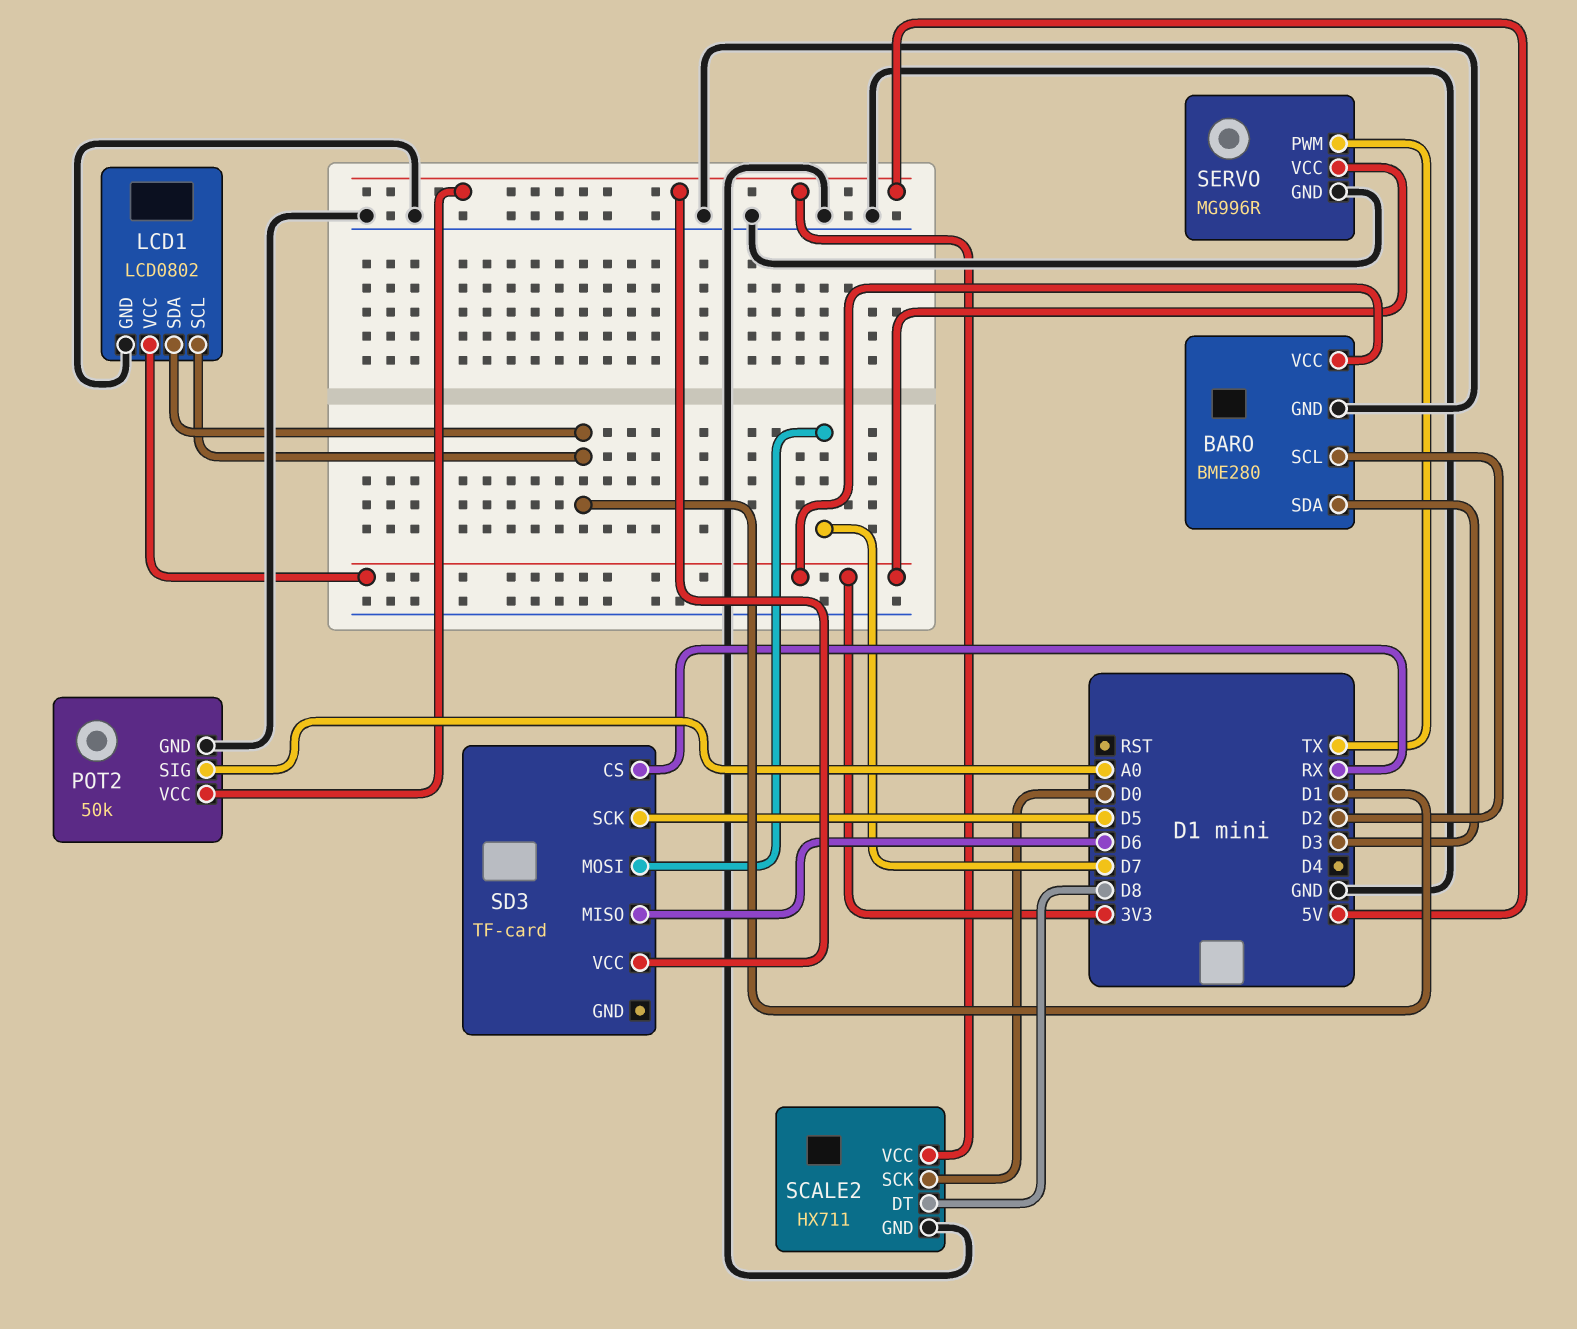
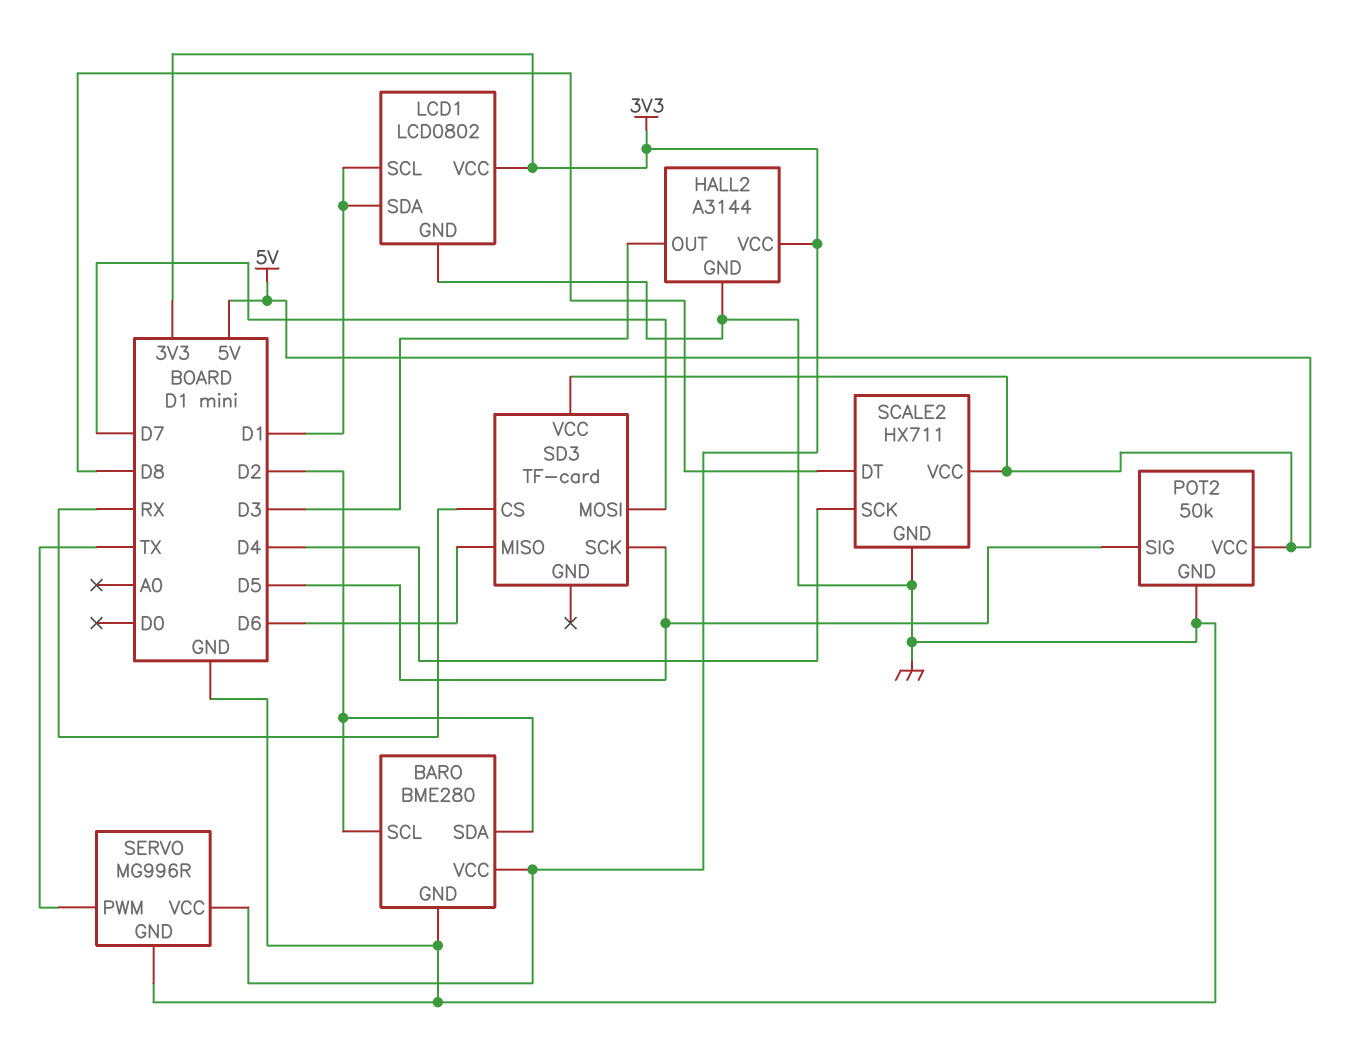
BARO pin SDA: D3 -> D2
HALL2: none -> A3144
HALL2 pin GND: none -> GND
HALL2 pin OUT: none -> D3
HALL2 pin VCC: none -> 3V3
POT2 pin SIG: A0 -> D5
SCALE2 pin SCK: D0 -> D4

